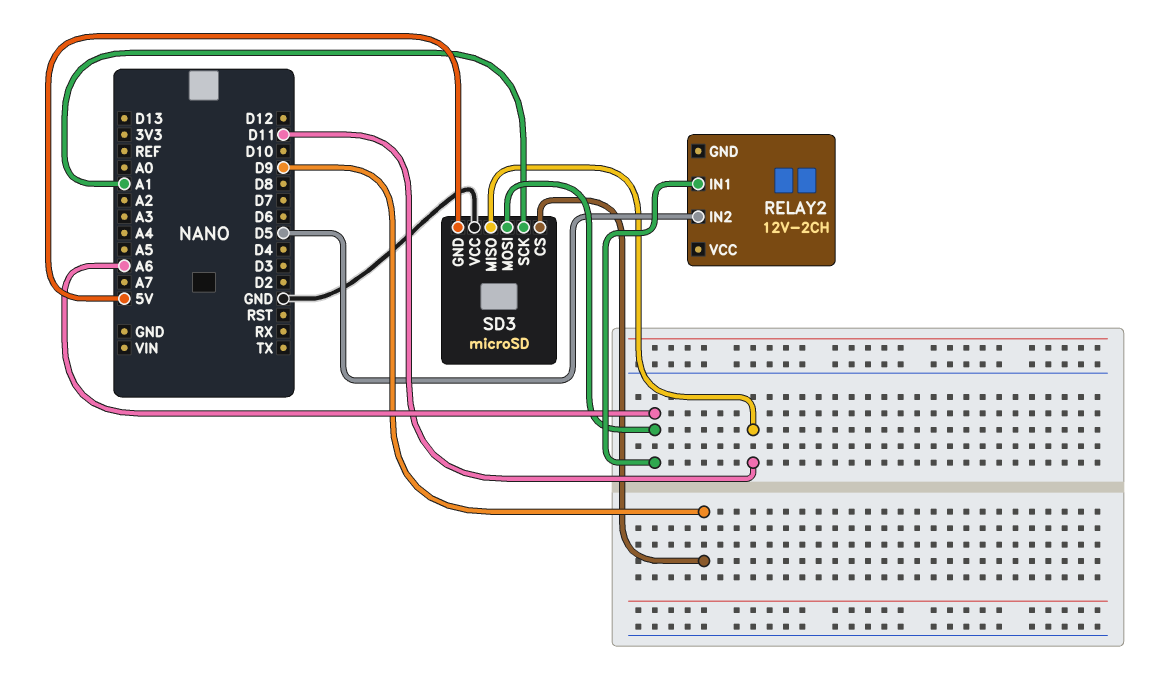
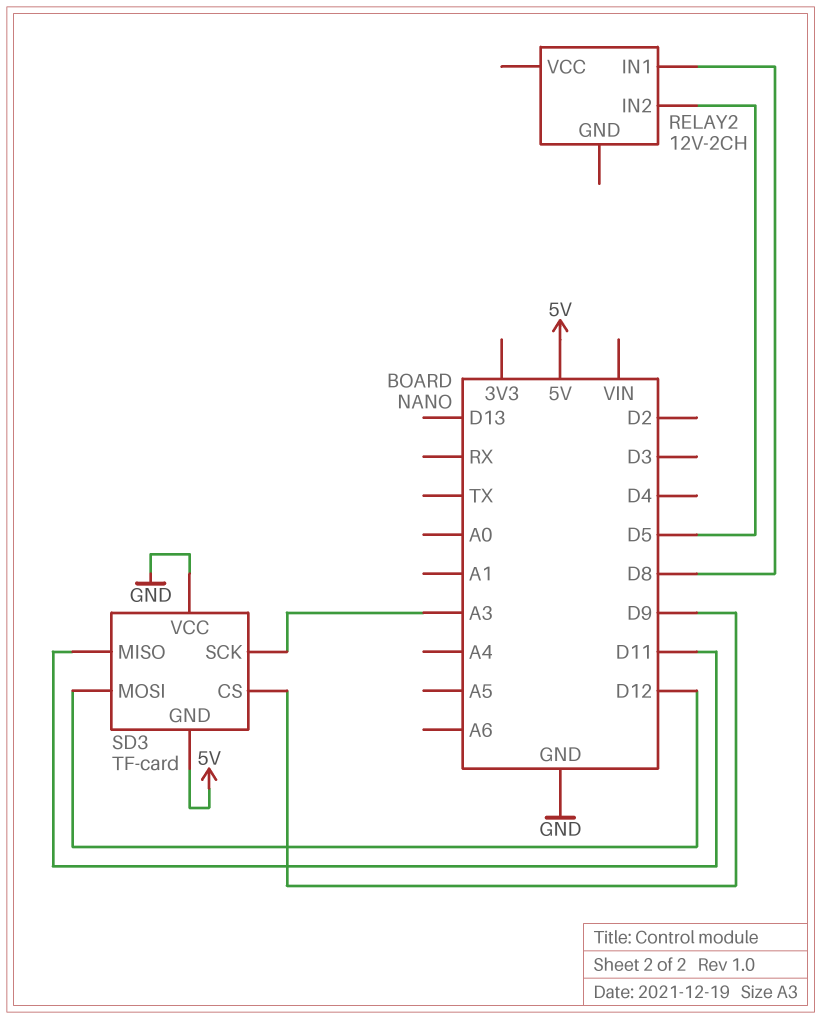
RELAY2 pin IN1: A6 -> D8
SD3: microSD -> TF-card
SD3 pin MOSI: A6 -> D12
SD3 pin SCK: A1 -> A3

